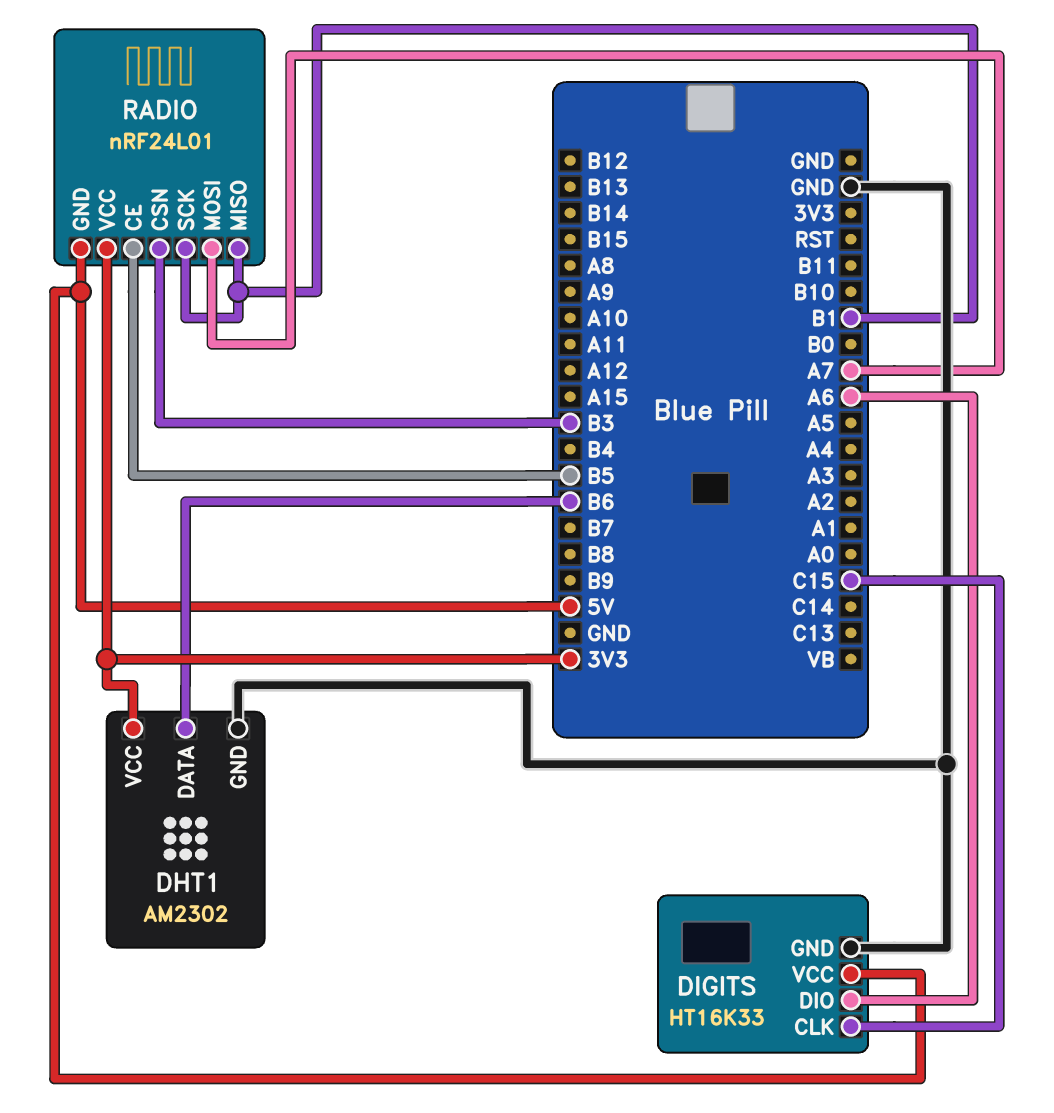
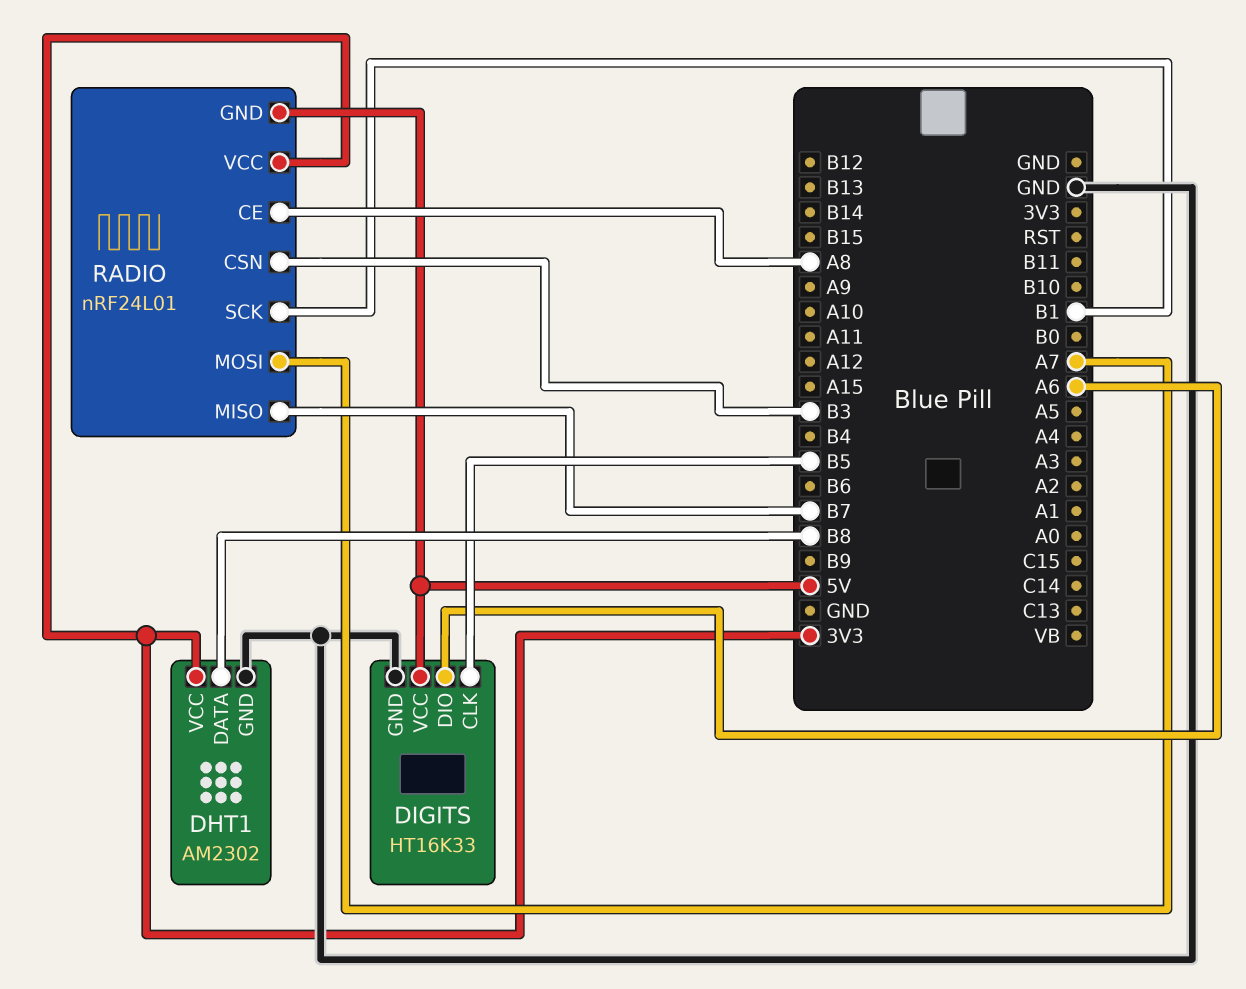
DHT1 pin DATA: B6 -> B8
DIGITS pin CLK: C15 -> B5
RADIO pin CE: B5 -> A8
RADIO pin MISO: B1 -> B7

